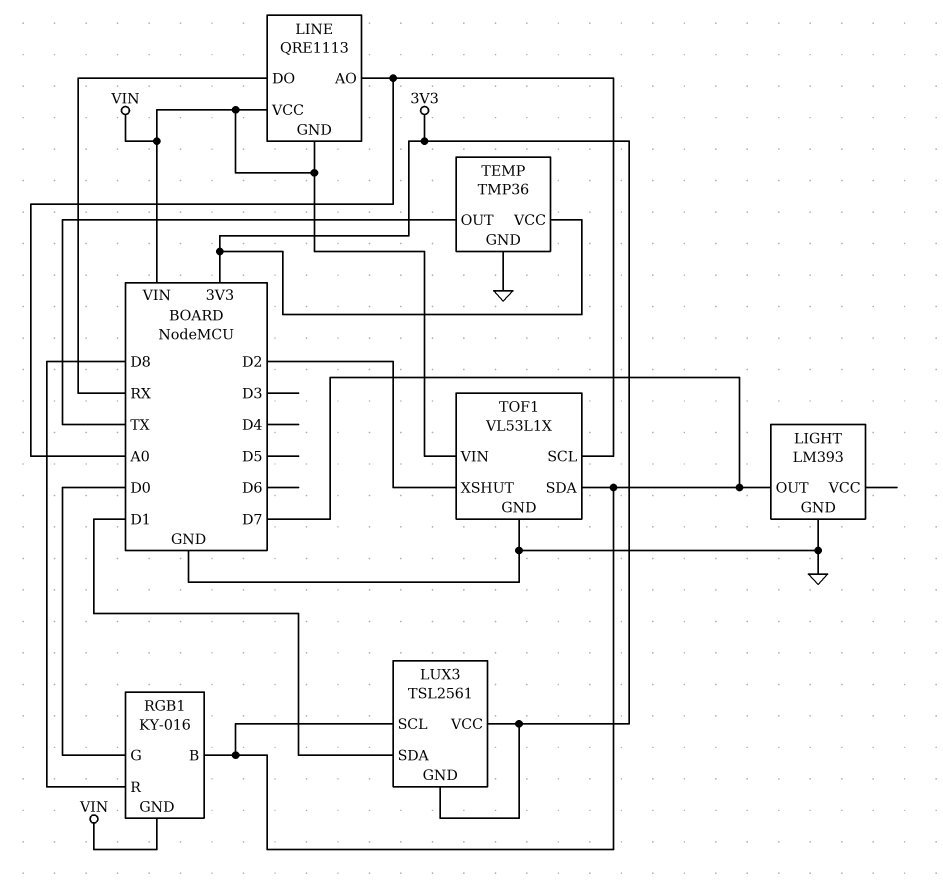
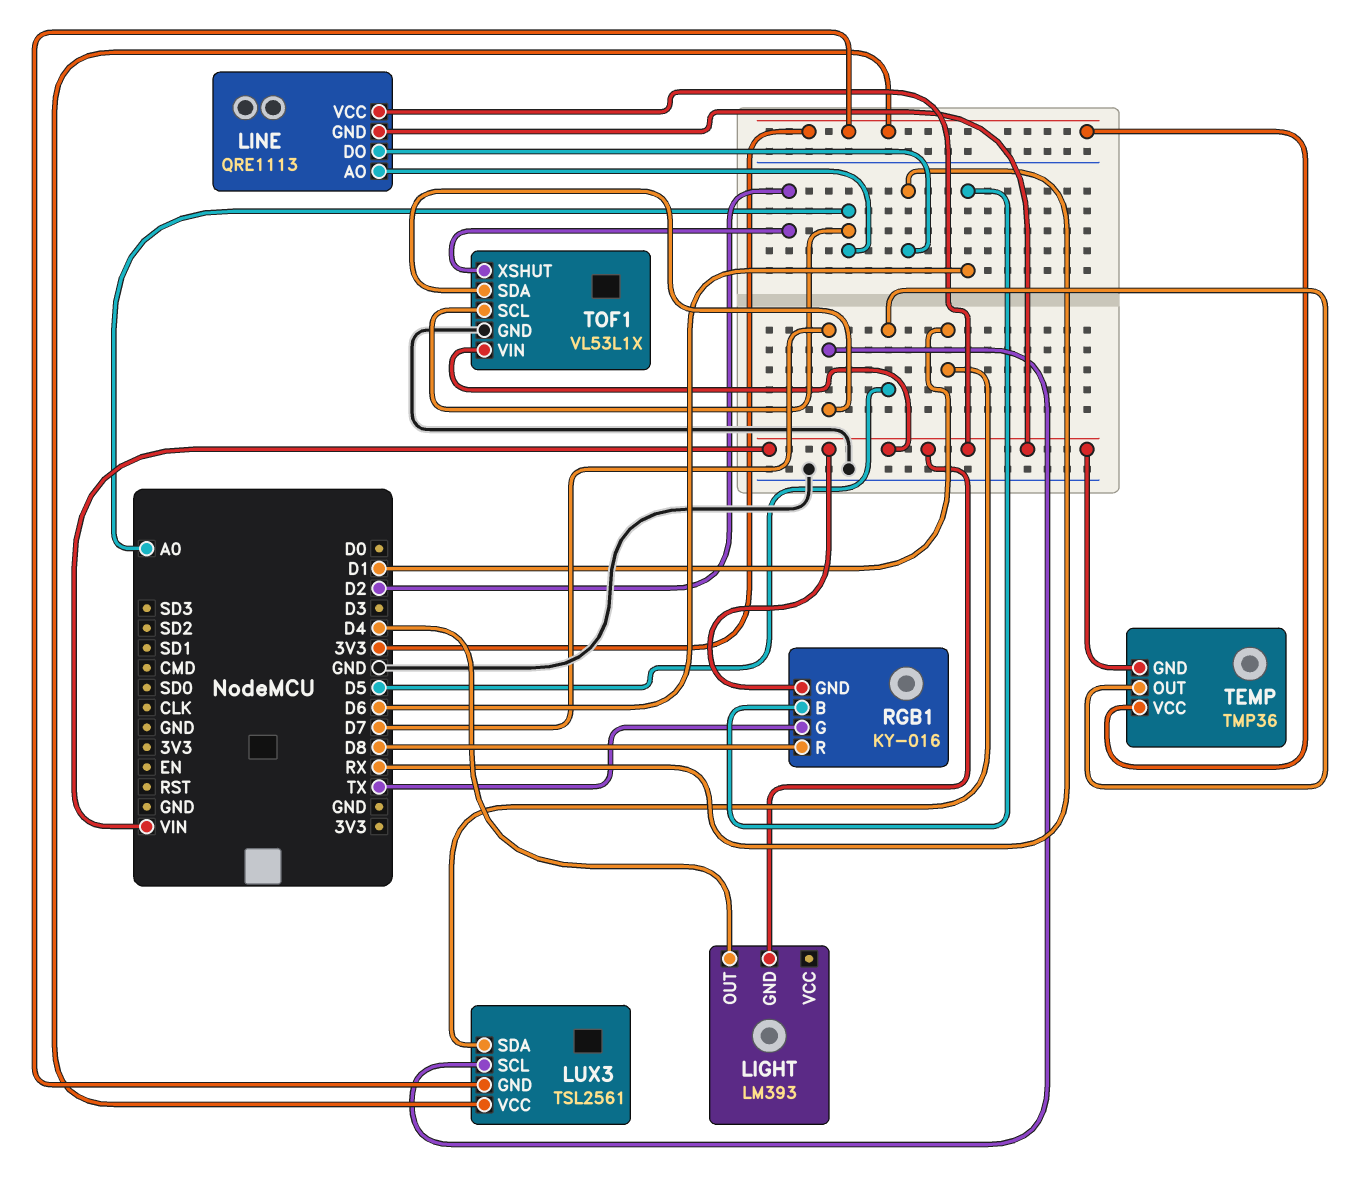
LIGHT pin GND: GND -> VIN
LIGHT pin OUT: D7 -> D4
RGB1 pin B: D7 -> D6
RGB1 pin G: D0 -> TX
TEMP pin GND: GND -> VIN
TEMP pin OUT: TX -> D5

